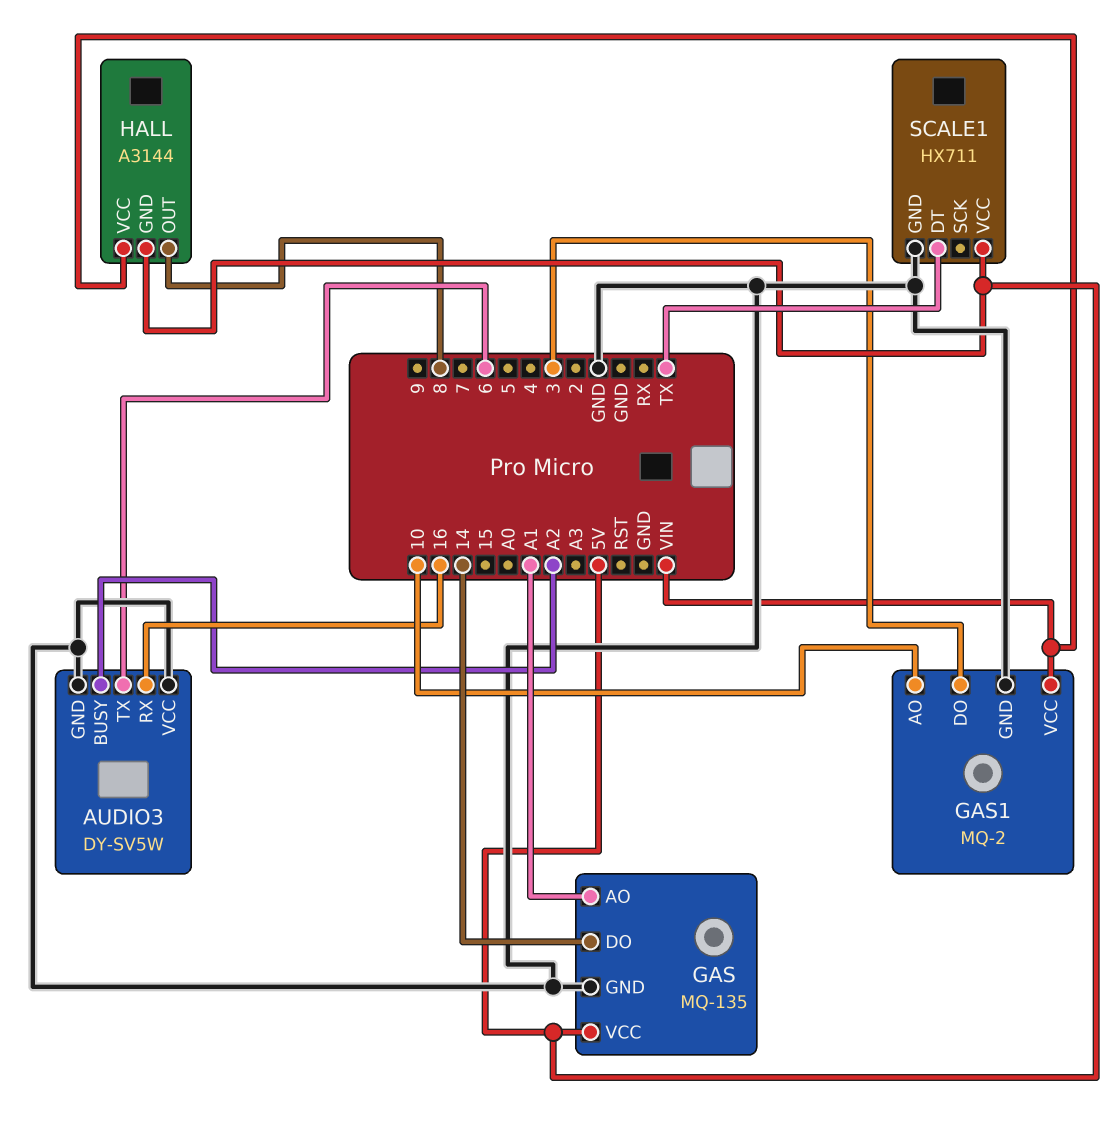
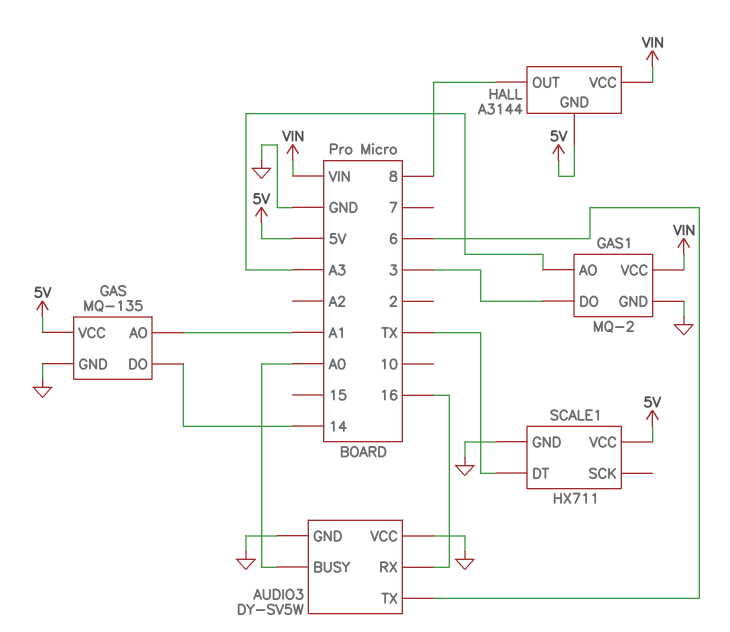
AUDIO3 pin BUSY: A2 -> A0
GAS1 pin AO: 10 -> A3

